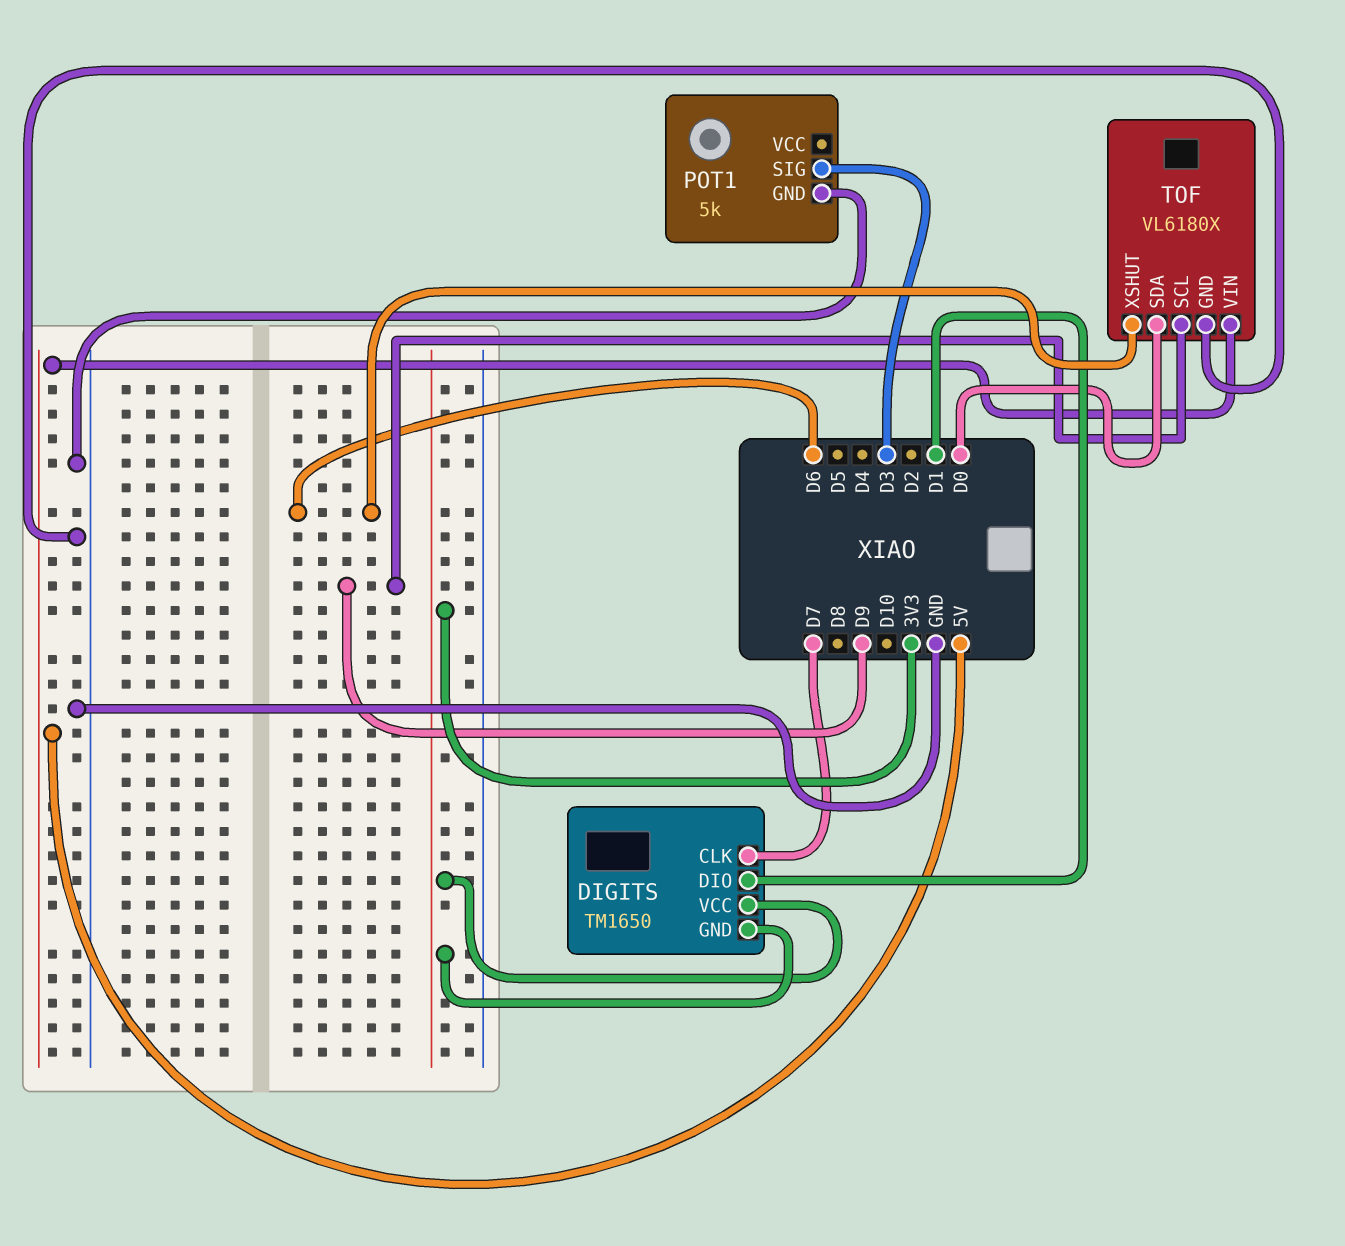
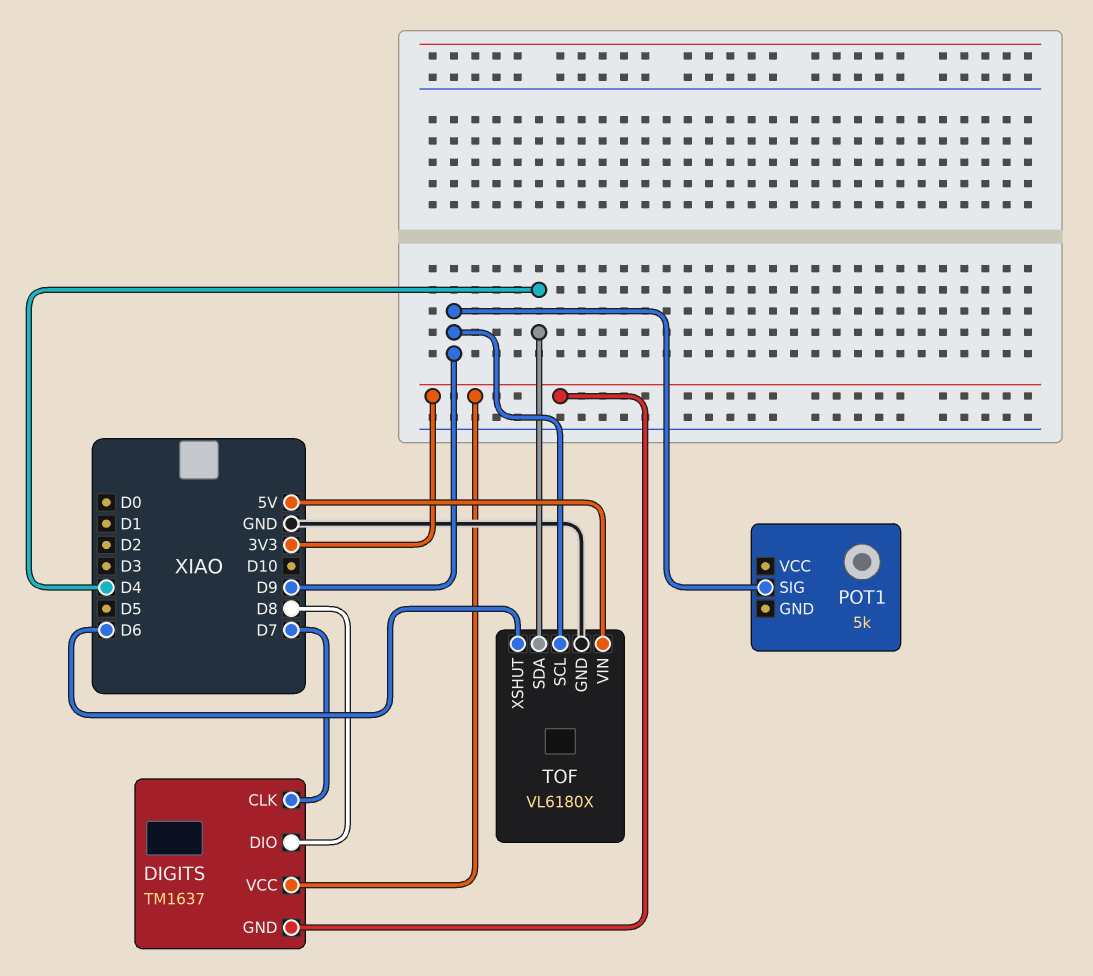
DIGITS: TM1650 -> TM1637
DIGITS pin DIO: D1 -> D8
POT1 pin GND: GND -> none
POT1 pin SIG: D3 -> D9
TOF pin SDA: D0 -> D4

